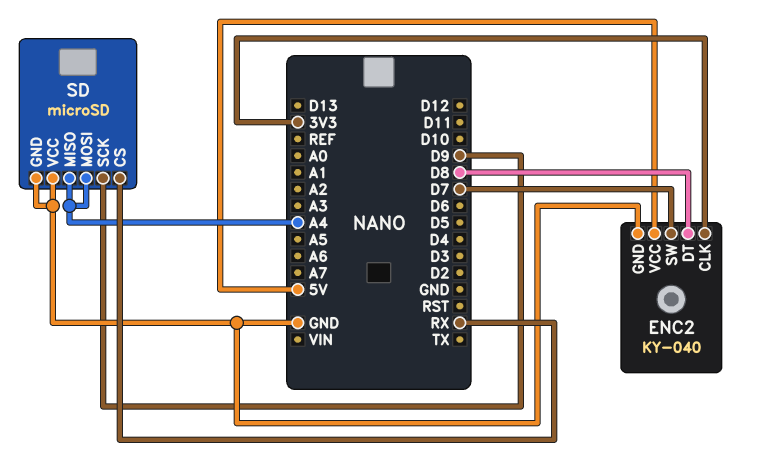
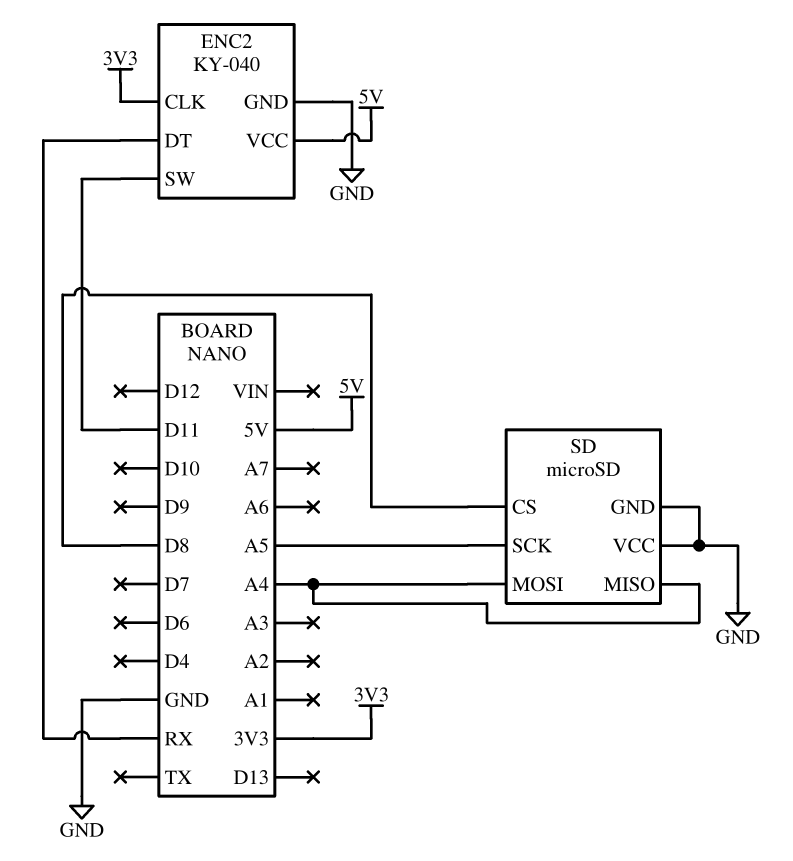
ENC2 pin DT: D8 -> RX
ENC2 pin SW: D7 -> D11
SD pin CS: RX -> D8
SD pin SCK: D9 -> A5

